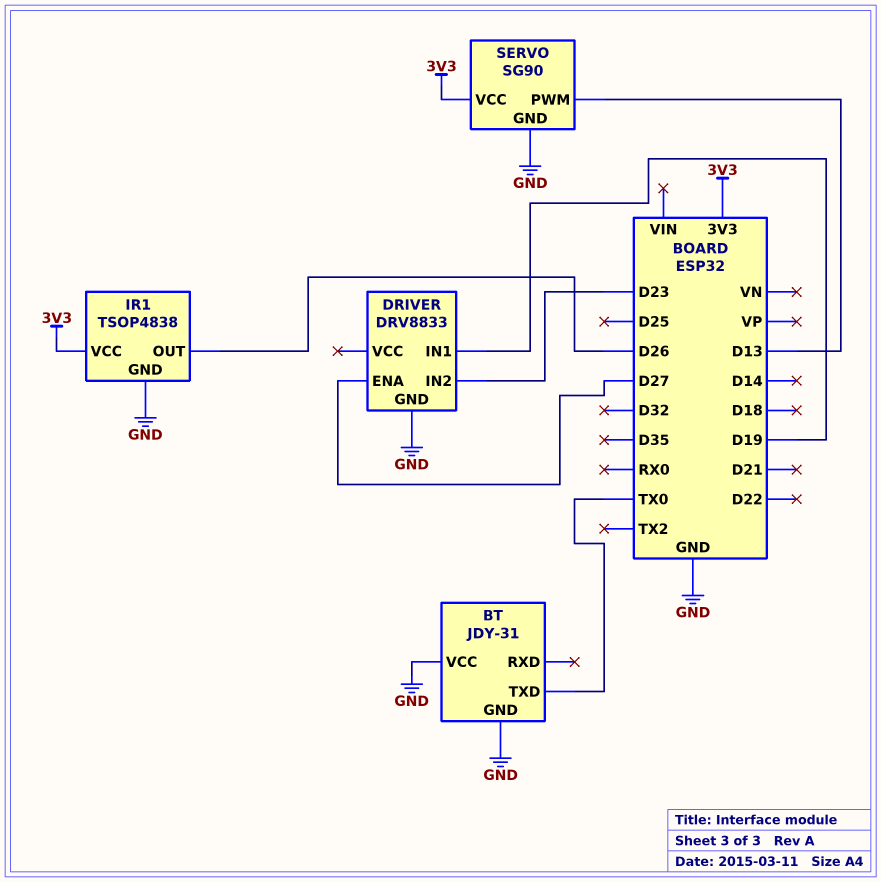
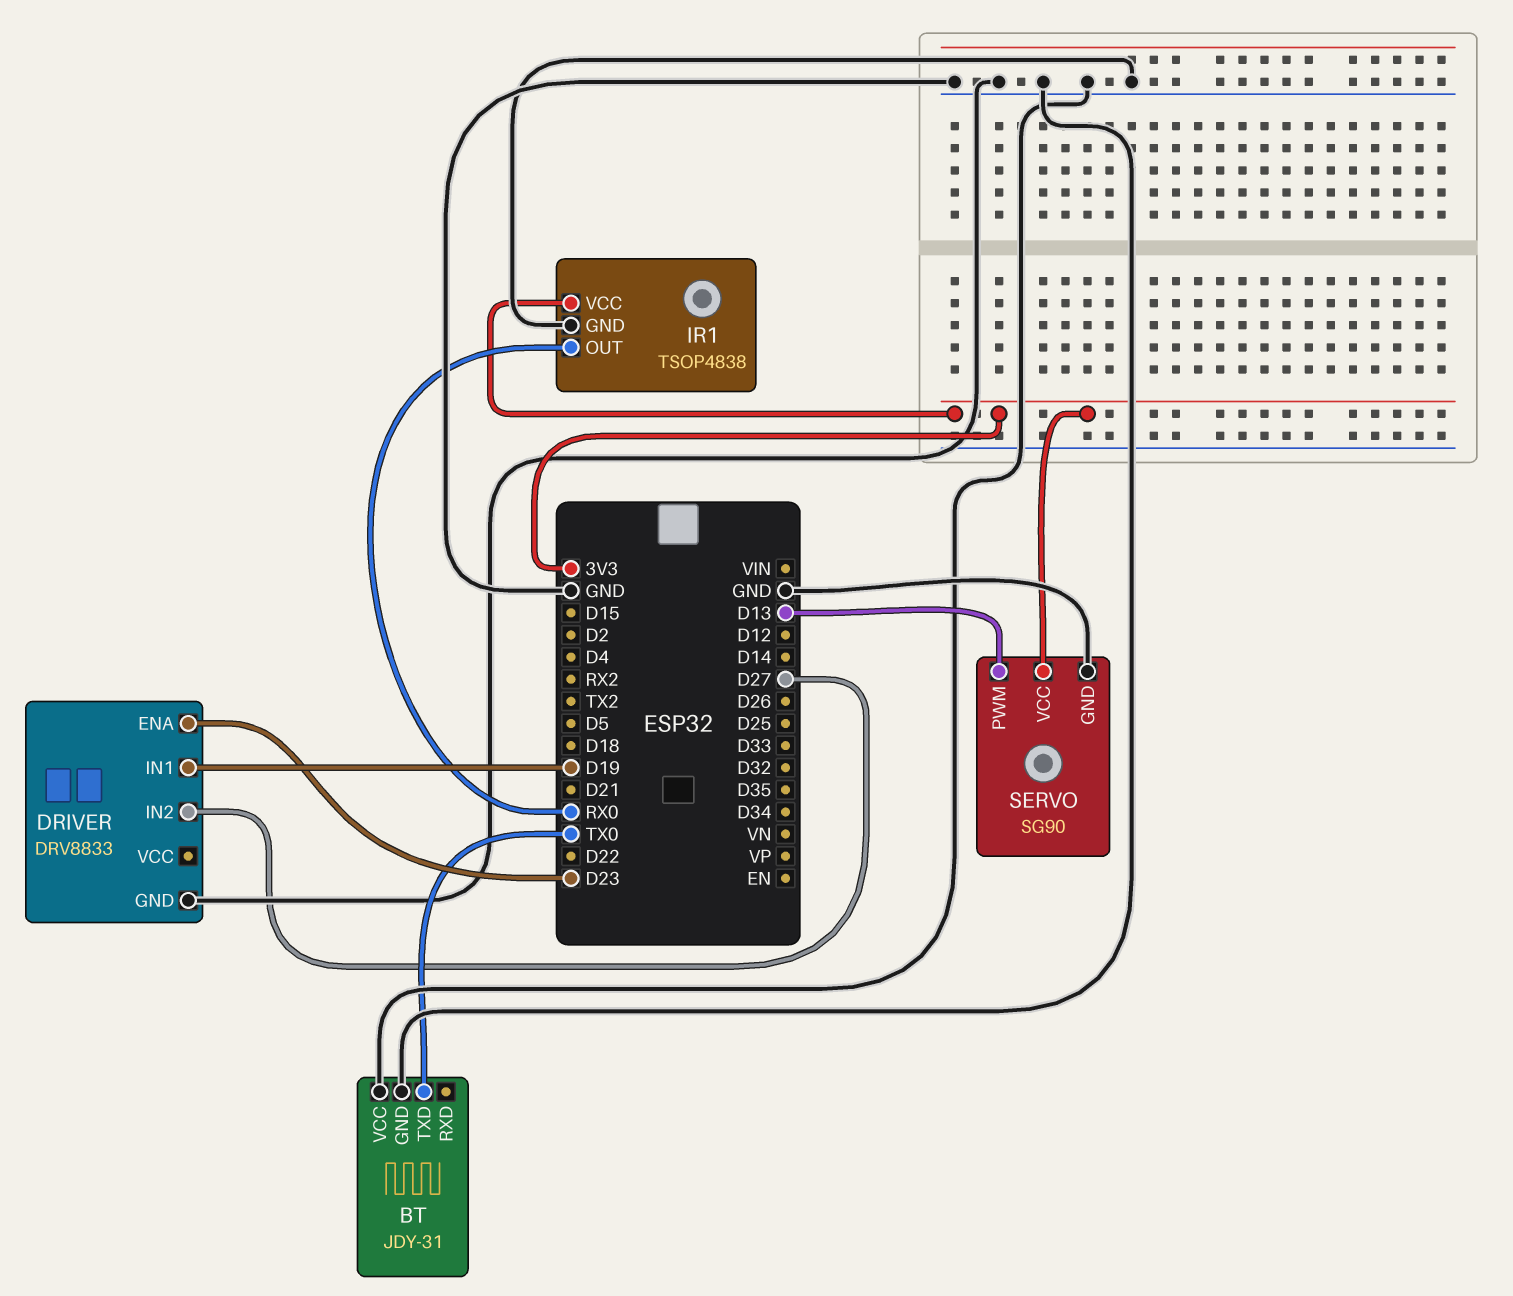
DRIVER pin ENA: D27 -> D23
DRIVER pin IN2: D23 -> D27
IR1 pin OUT: D26 -> RX0

